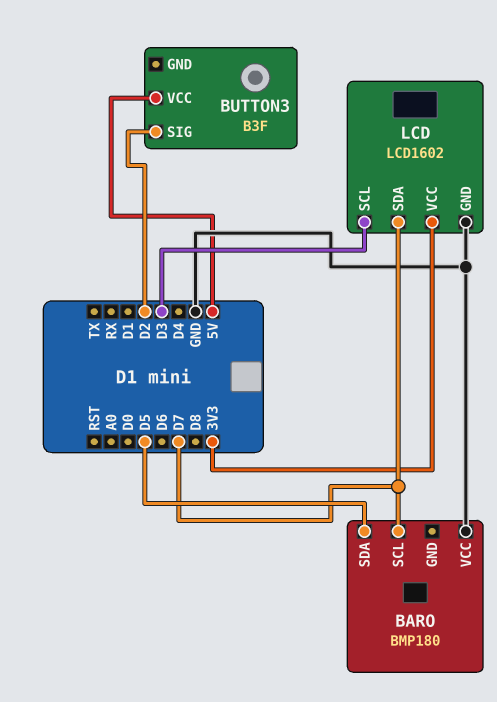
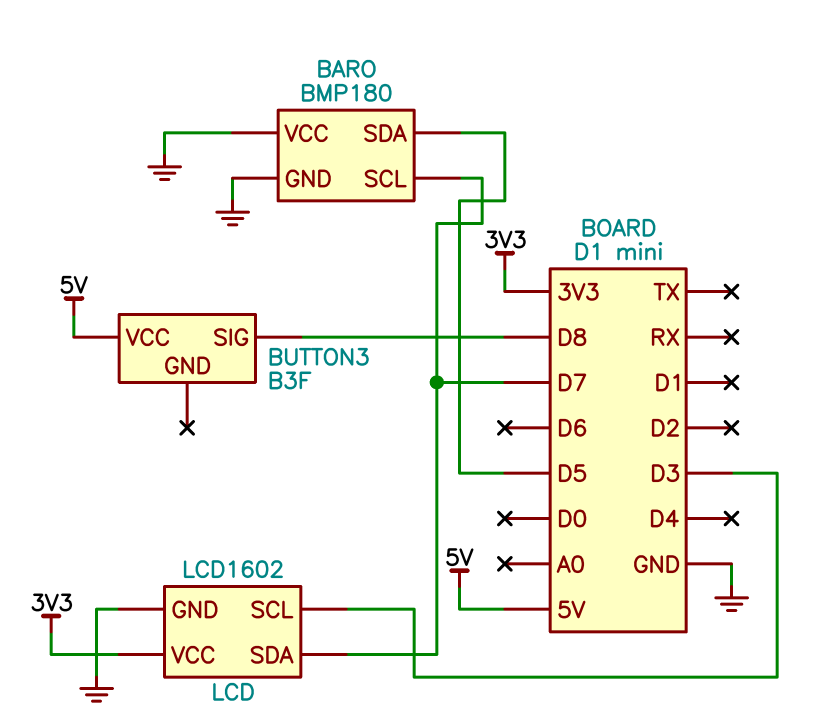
BARO pin GND: none -> GND
BUTTON3 pin SIG: D2 -> D8

